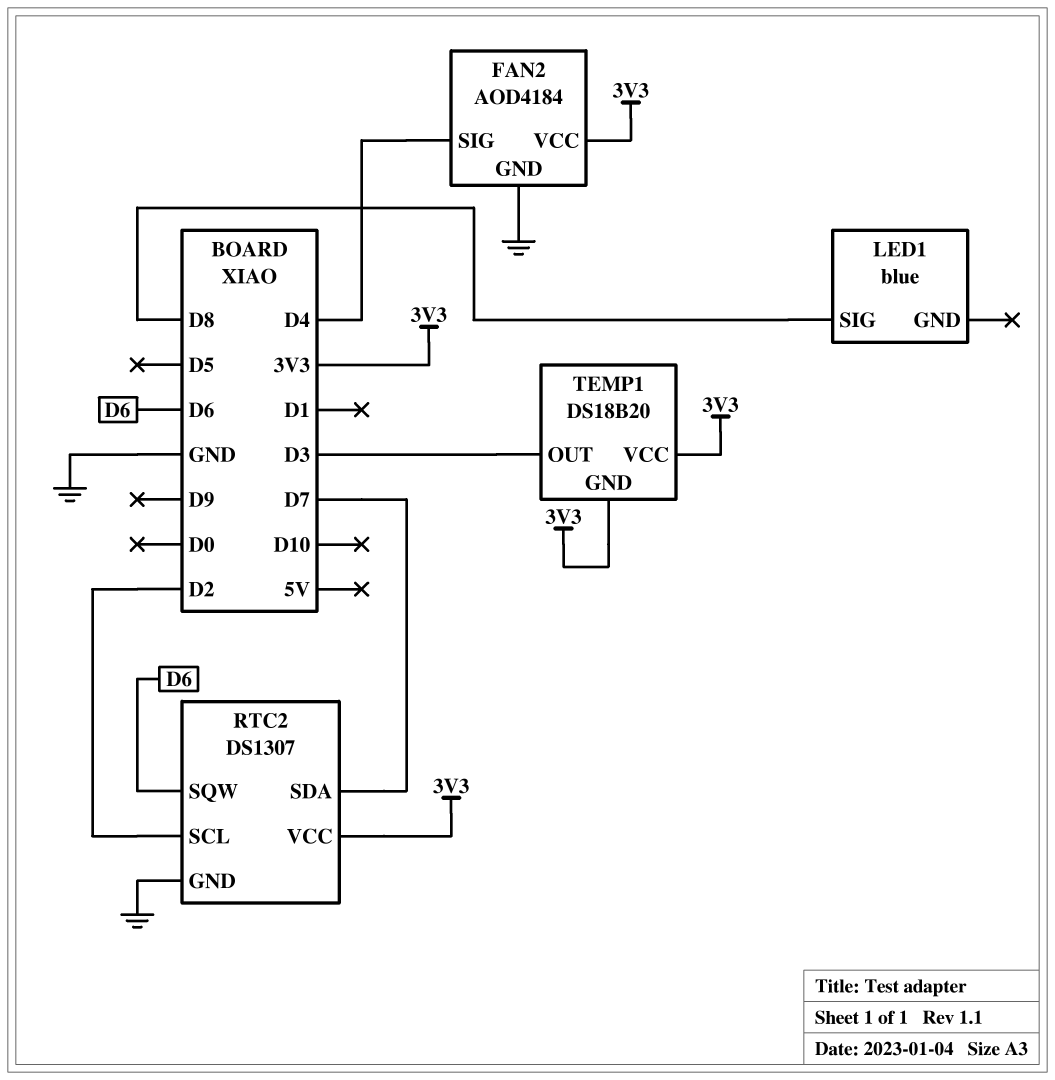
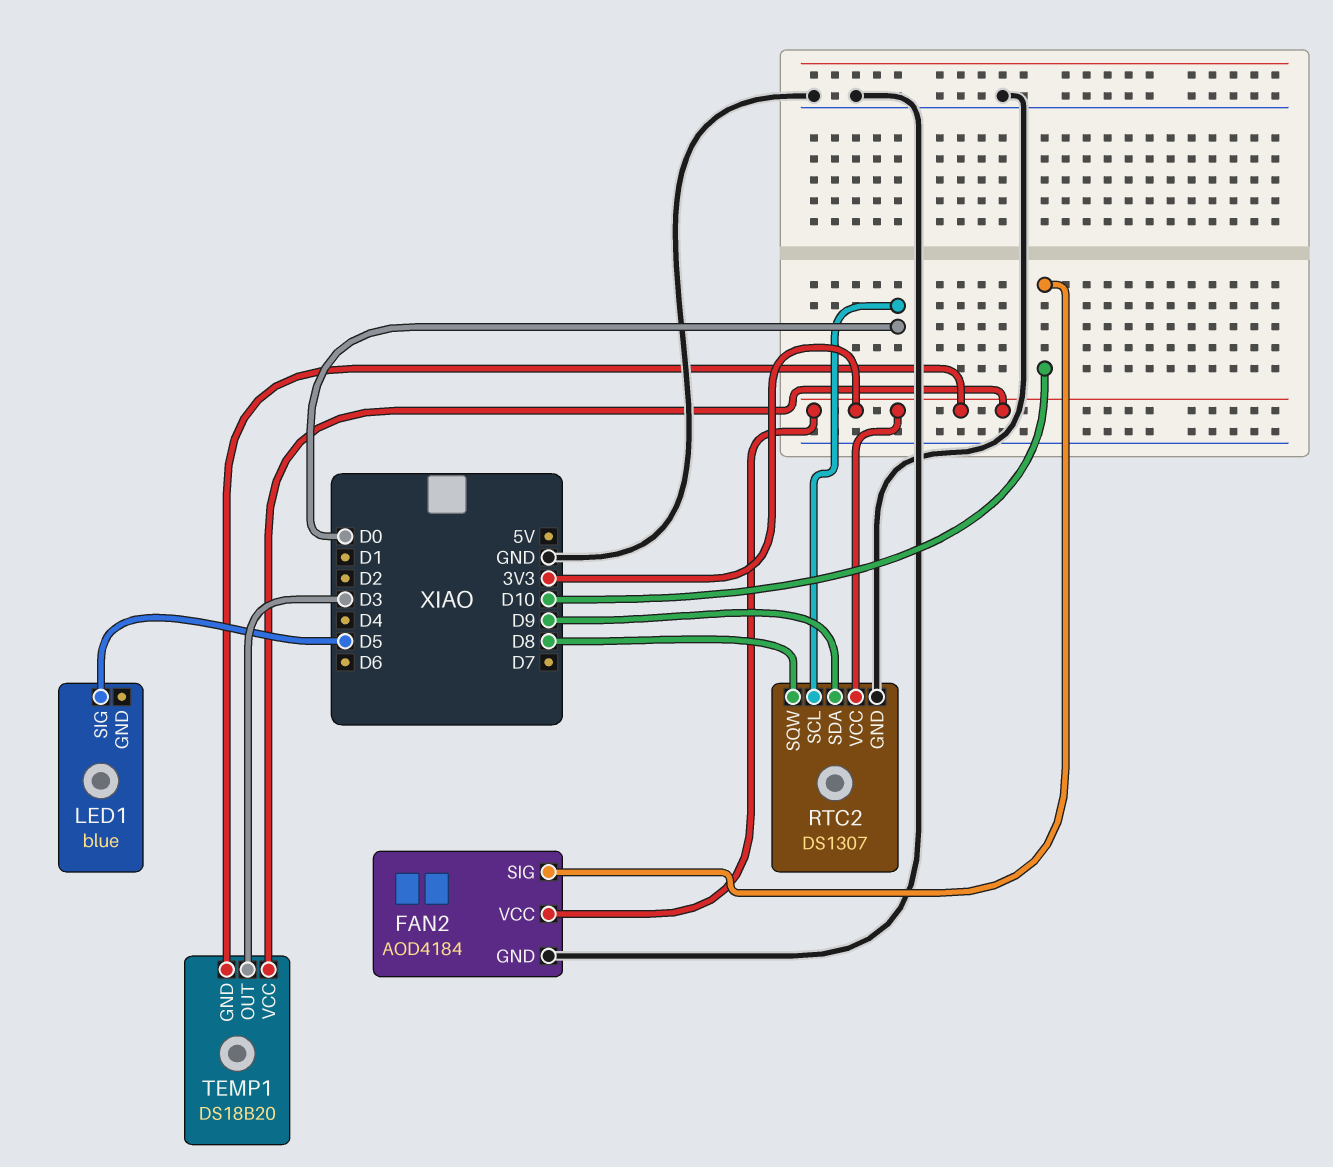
FAN2 pin SIG: D4 -> D10
LED1 pin SIG: D8 -> D5
RTC2 pin SCL: D2 -> D0
RTC2 pin SDA: D7 -> D9
RTC2 pin SQW: D6 -> D8

